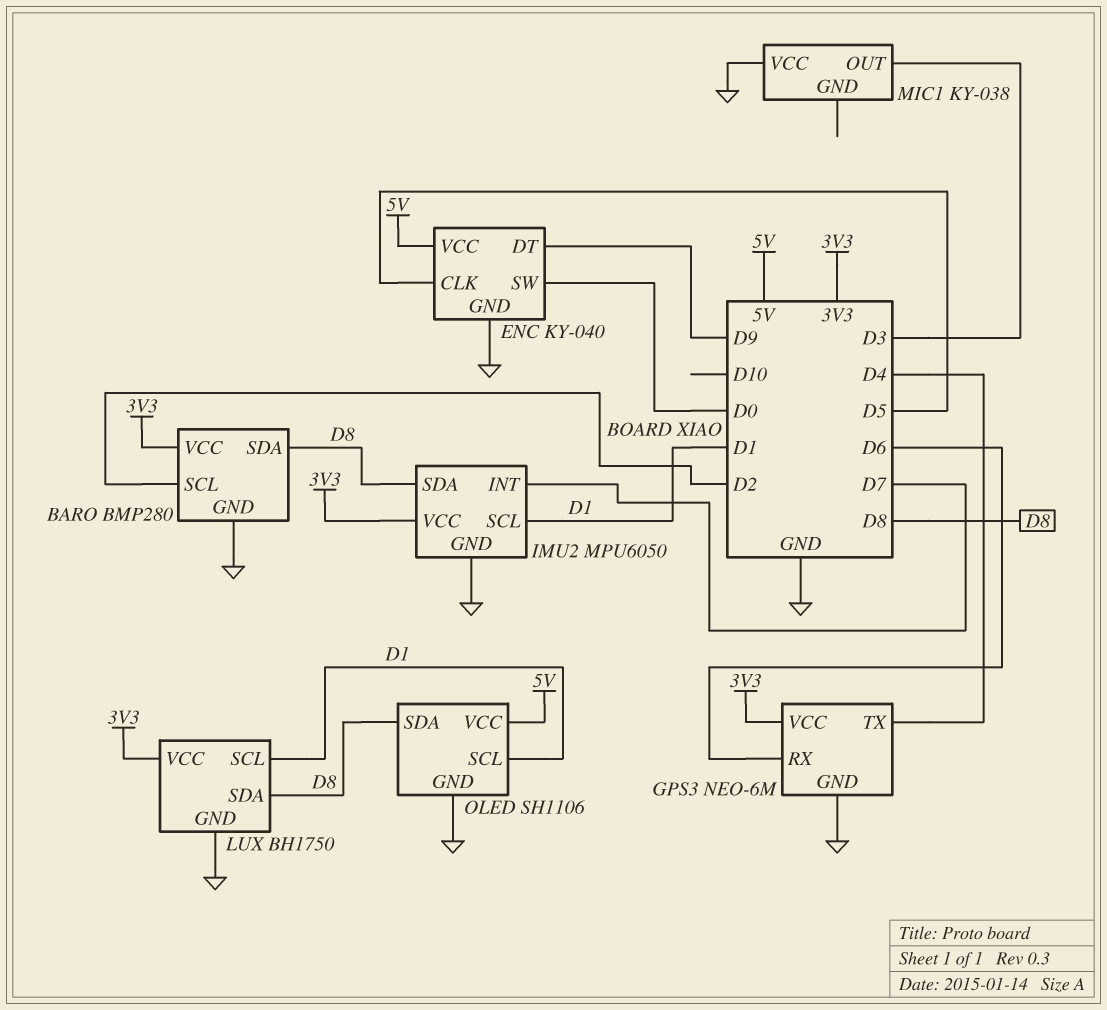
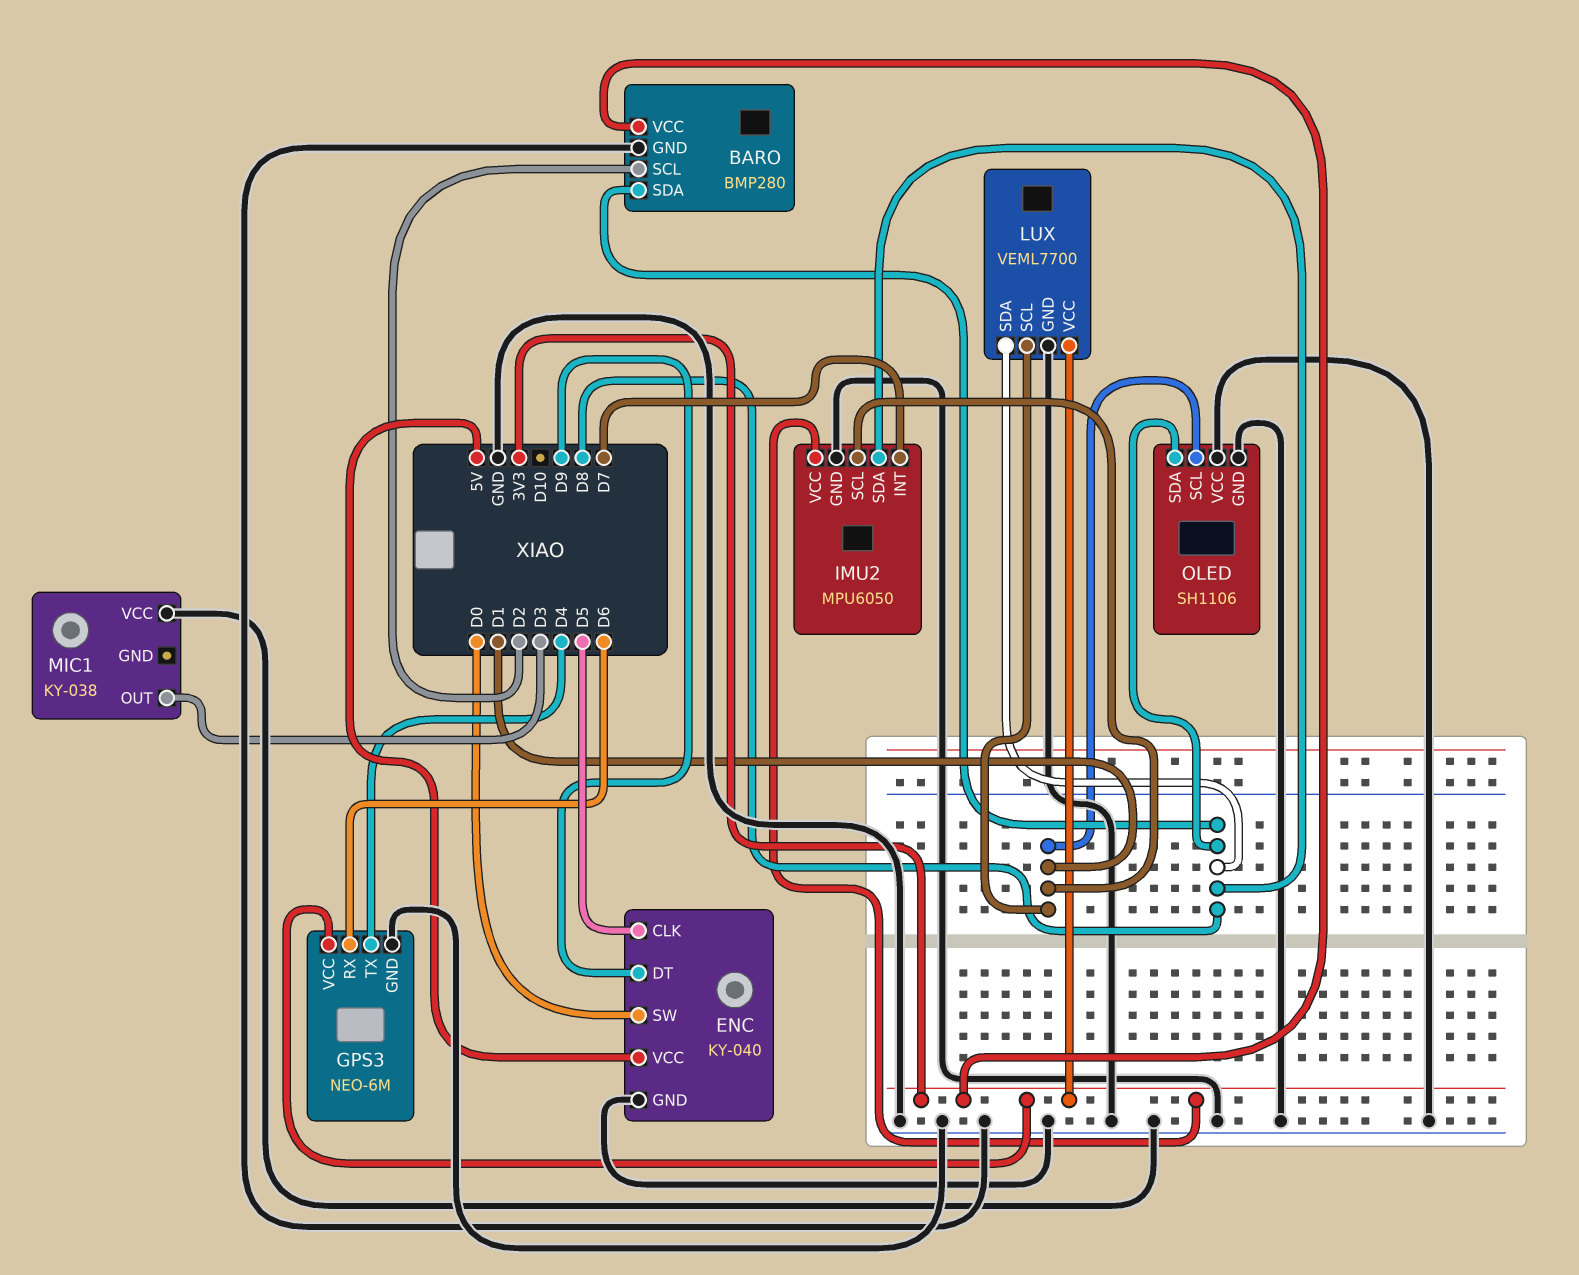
LUX: BH1750 -> VEML7700
OLED pin VCC: 5V -> GND

